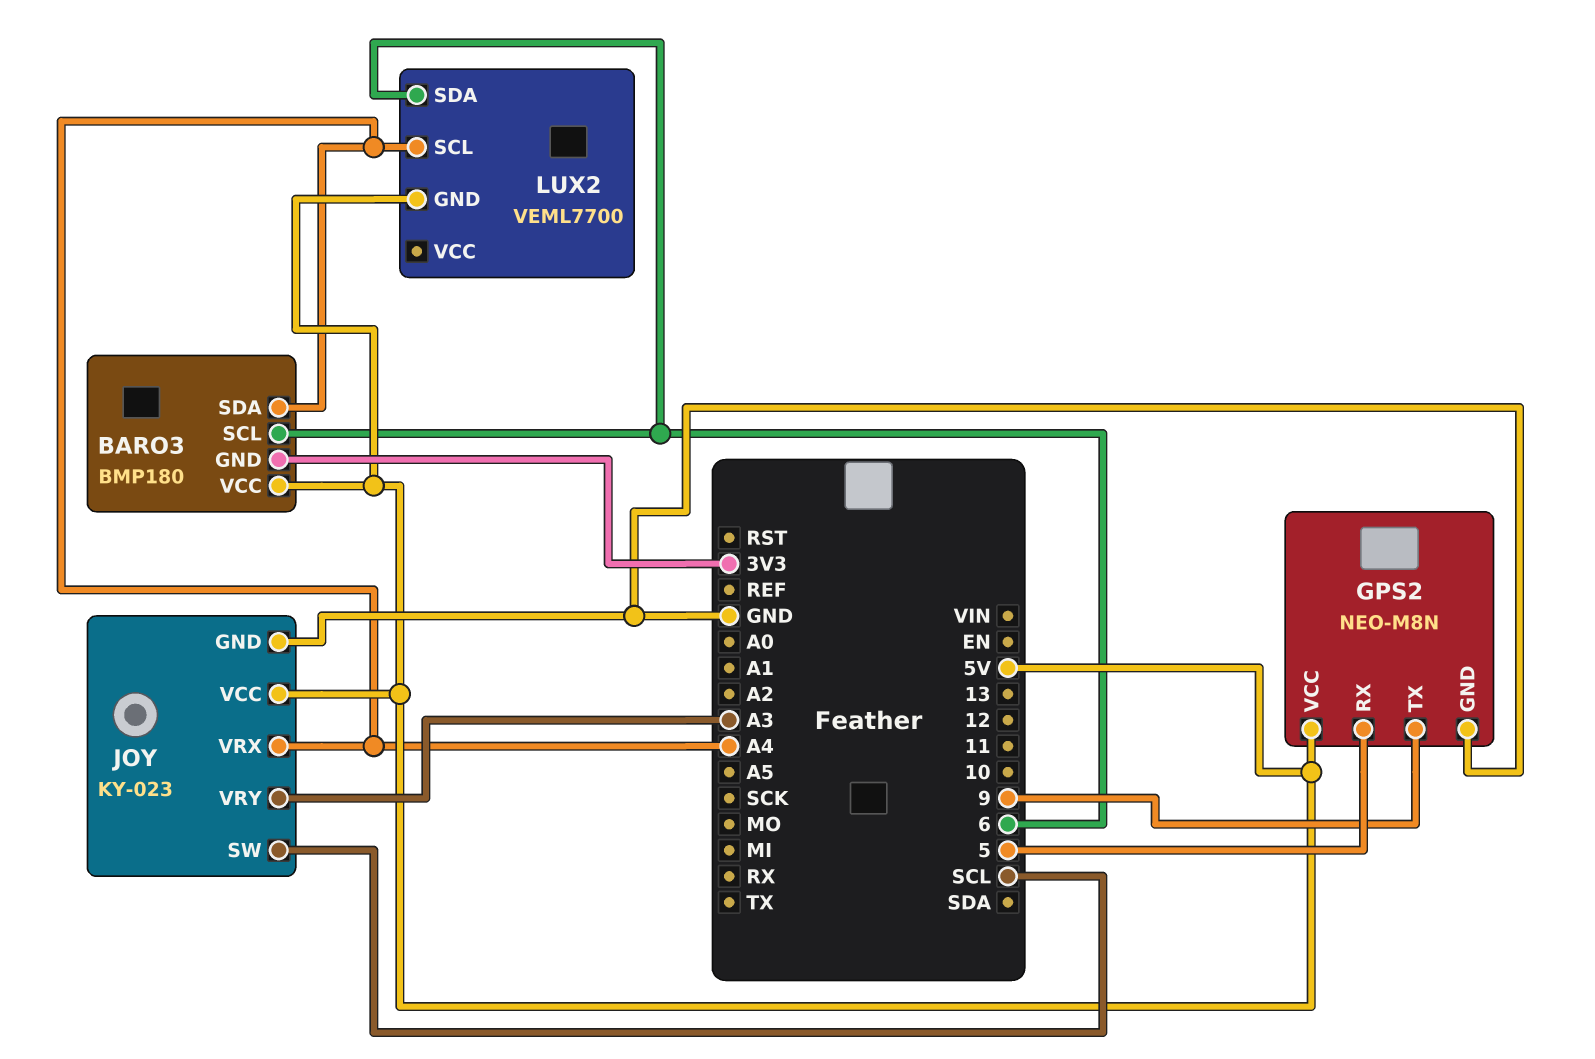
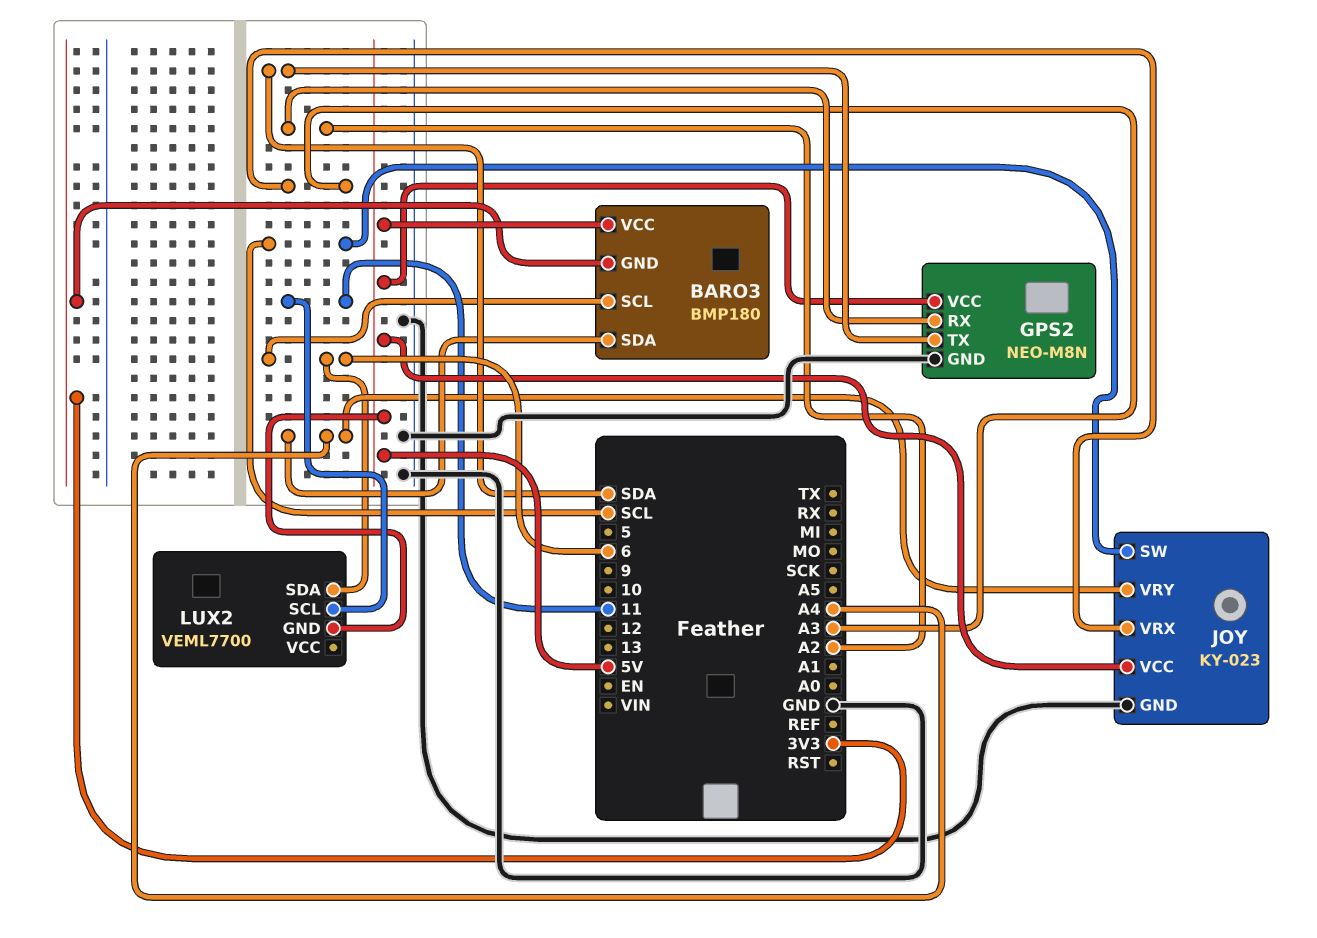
GPS2 pin RX: 5 -> A2
GPS2 pin TX: 9 -> SDA
JOY pin VRX: A4 -> A3
JOY pin VRY: A3 -> A4
LUX2 pin SCL: A4 -> 11

